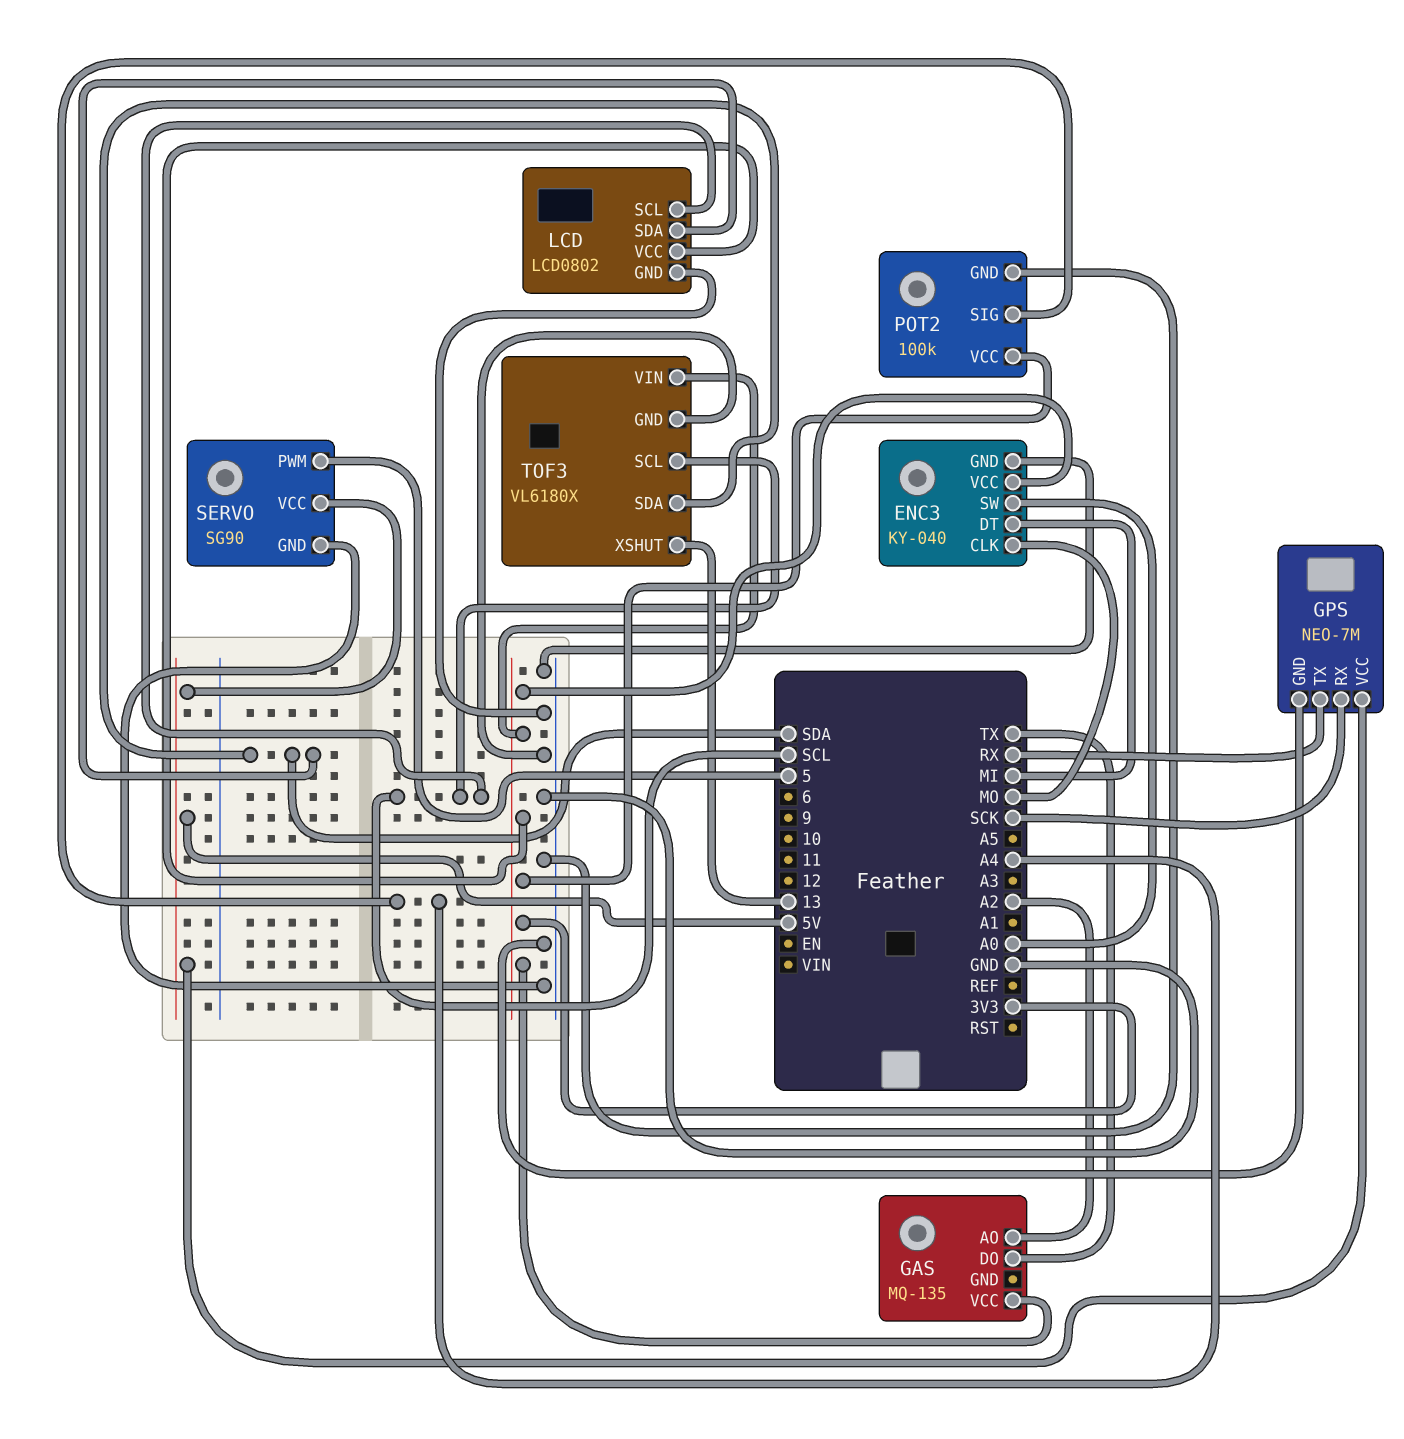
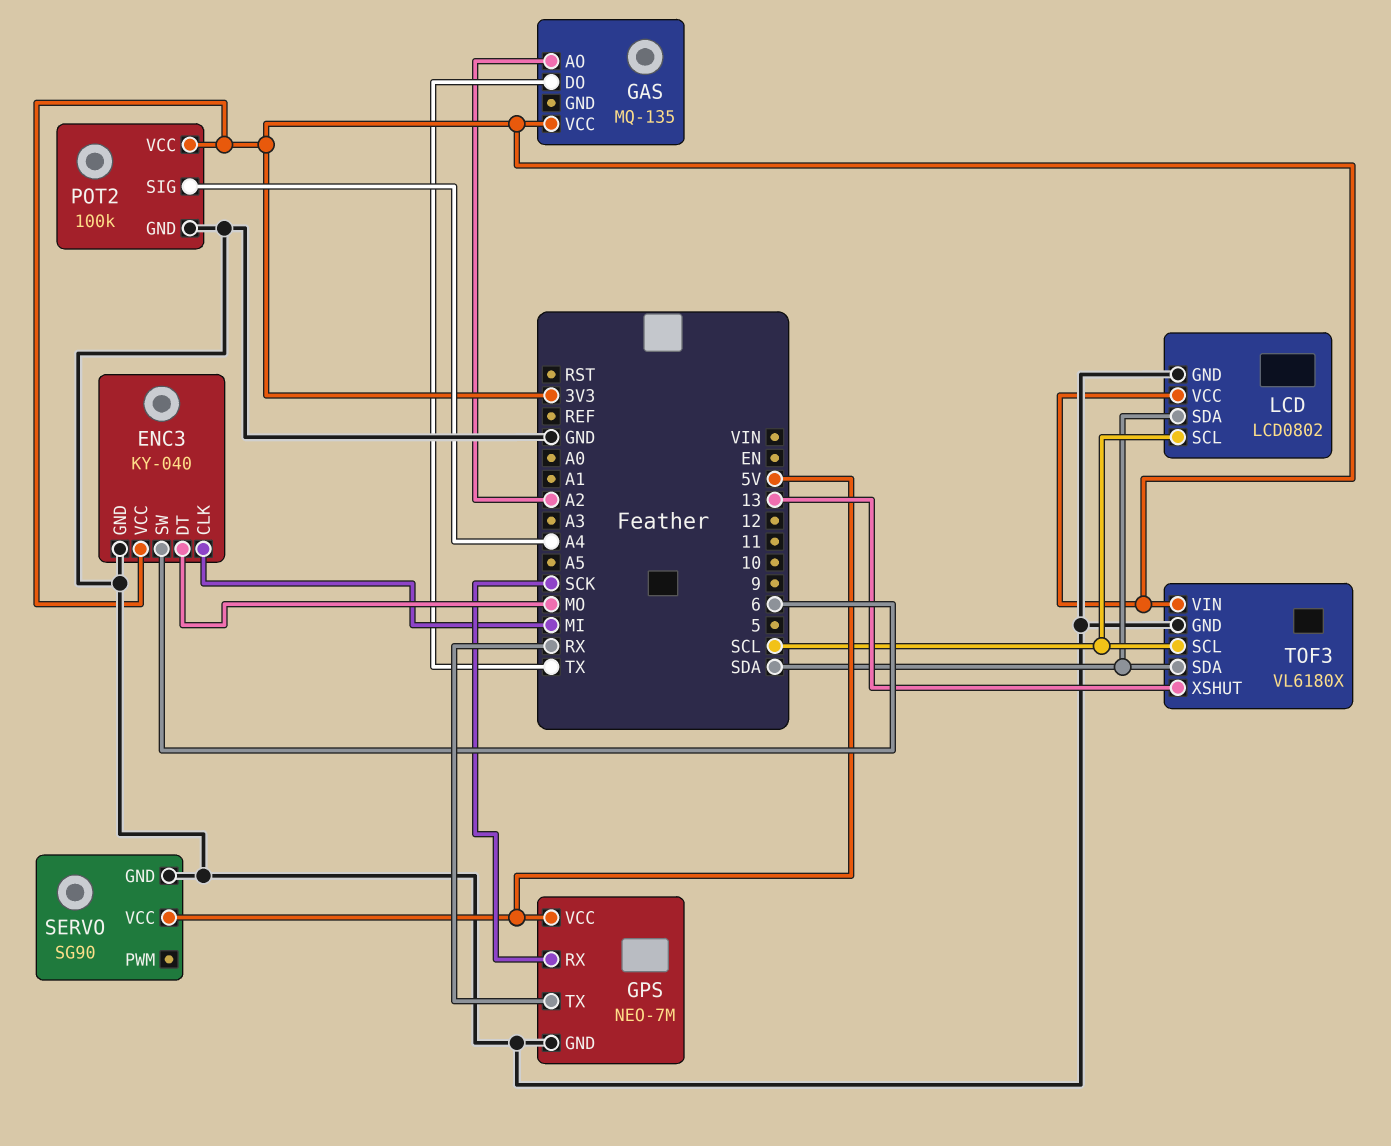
ENC3 pin CLK: MO -> MI
ENC3 pin DT: MI -> MO
ENC3 pin SW: A0 -> 6
SERVO pin PWM: 5 -> none

